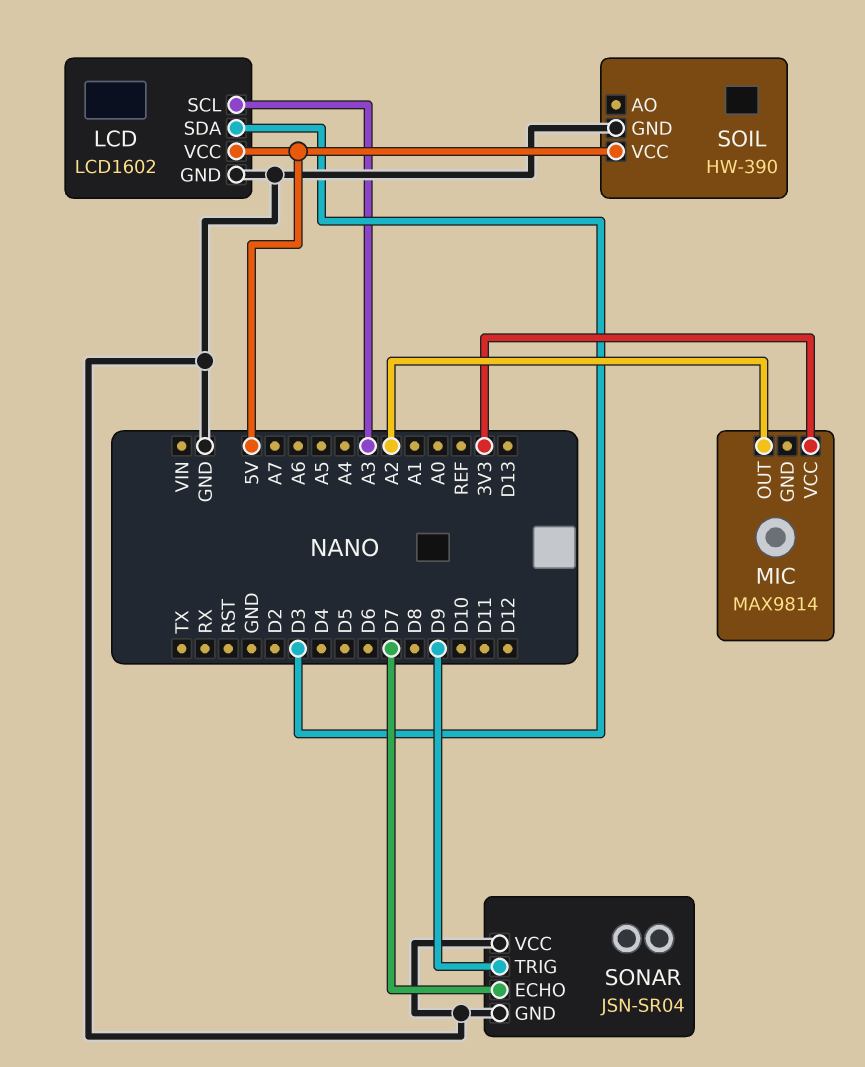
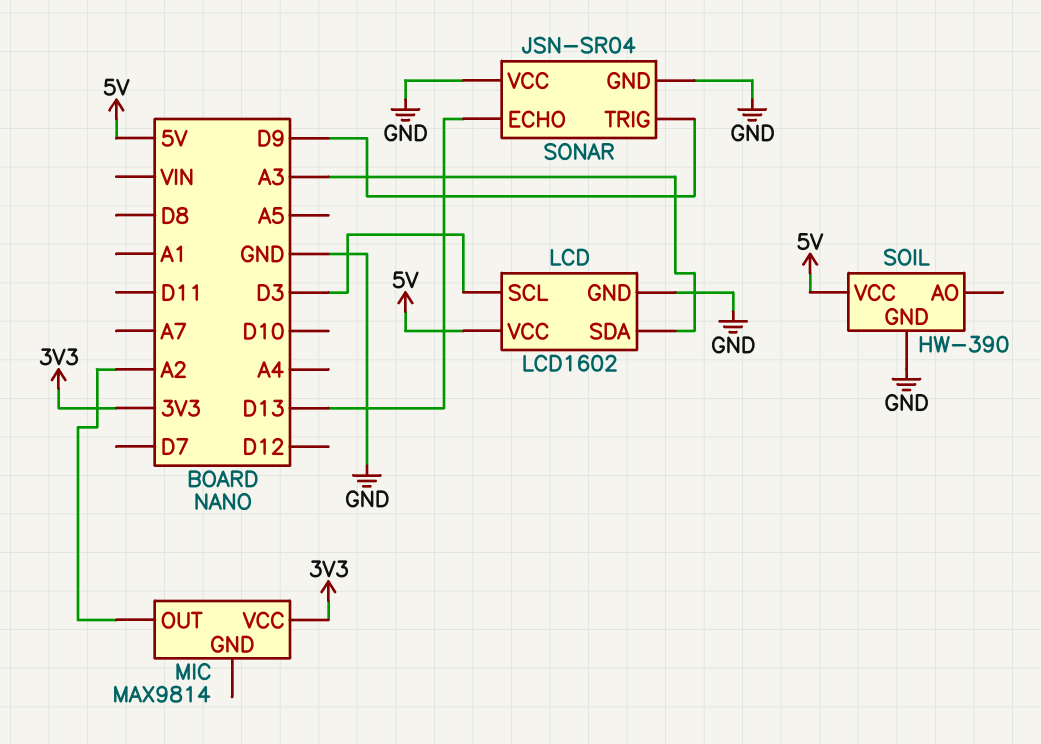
LCD pin SCL: A3 -> D3
LCD pin SDA: D3 -> A3
SONAR pin ECHO: D7 -> D13

